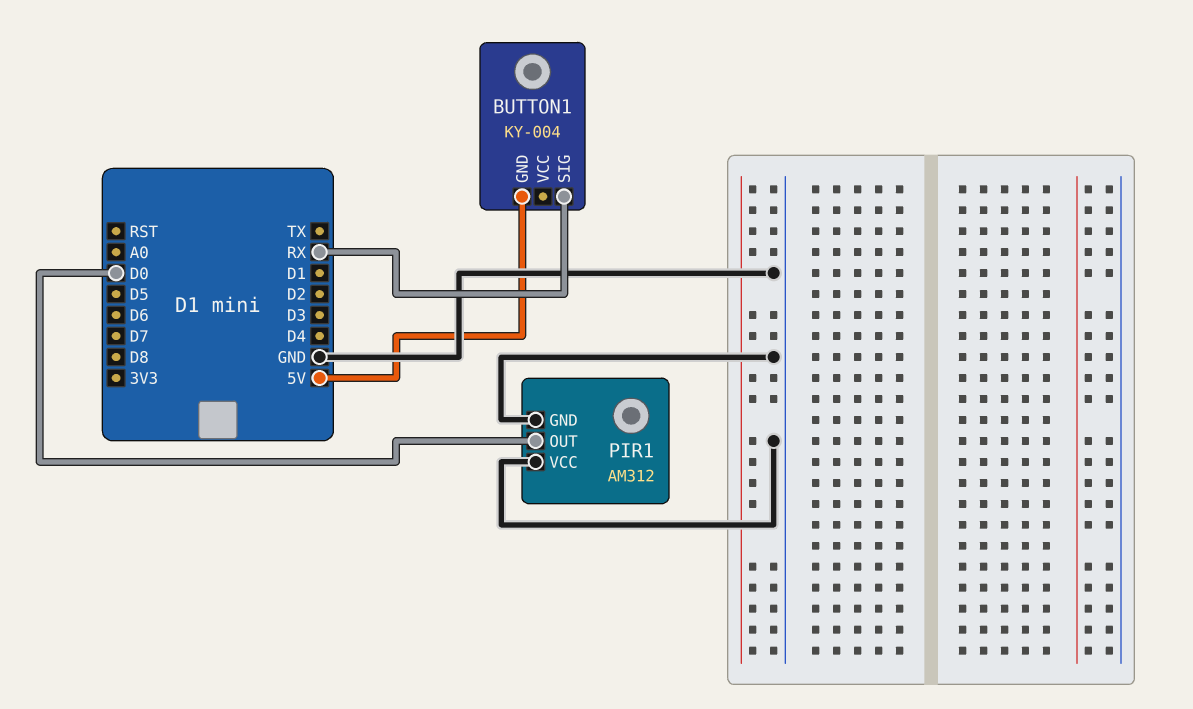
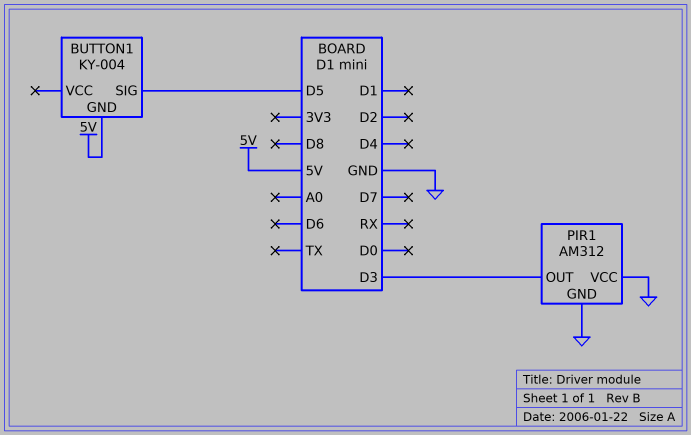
BUTTON1 pin SIG: RX -> D5
PIR1 pin OUT: D0 -> D3

